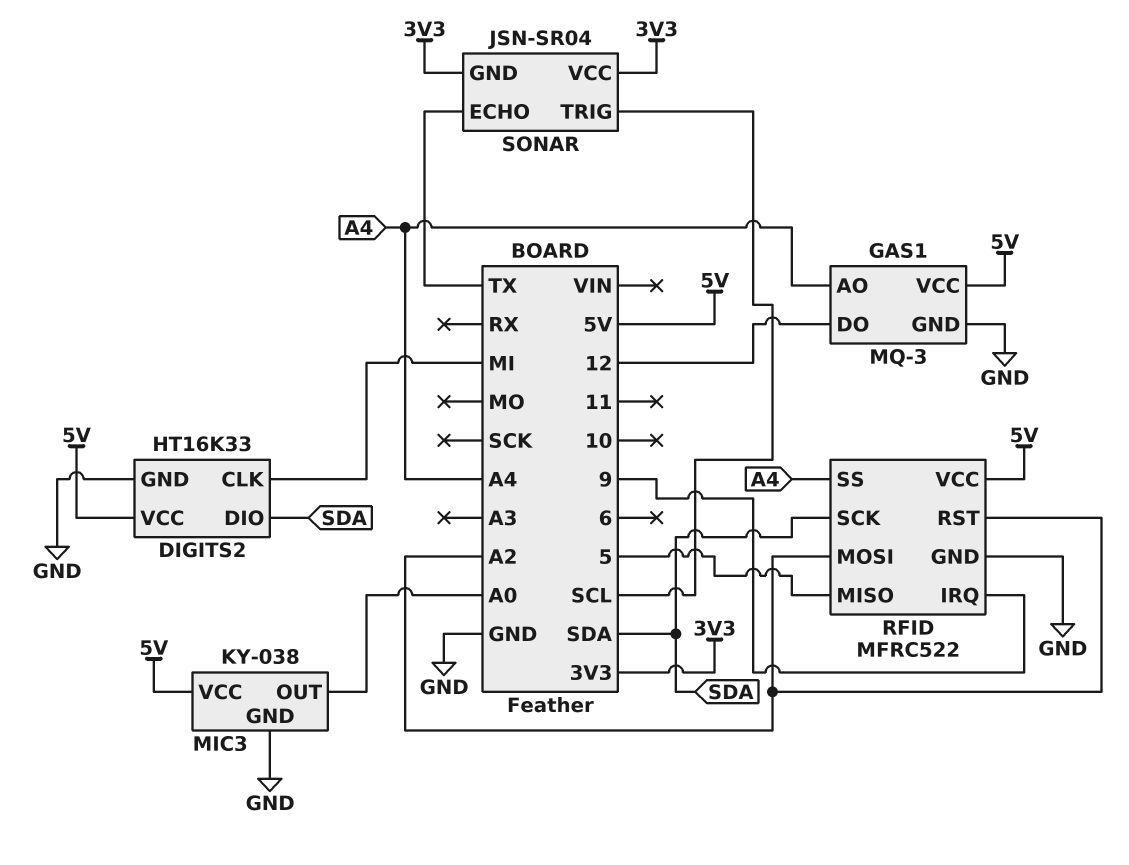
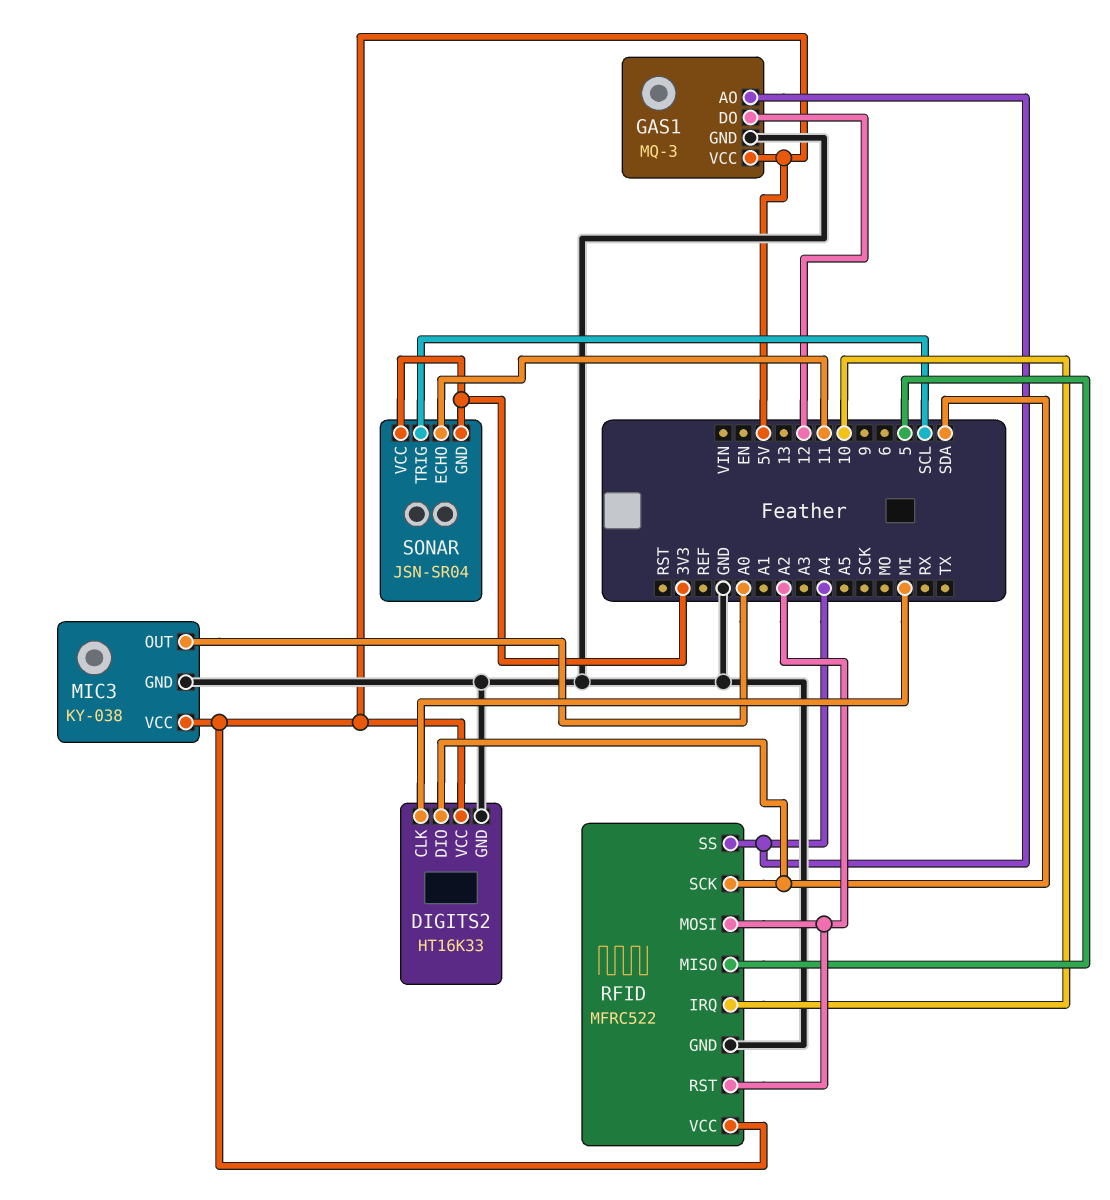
RFID pin IRQ: 9 -> 10
SONAR pin ECHO: TX -> 11

